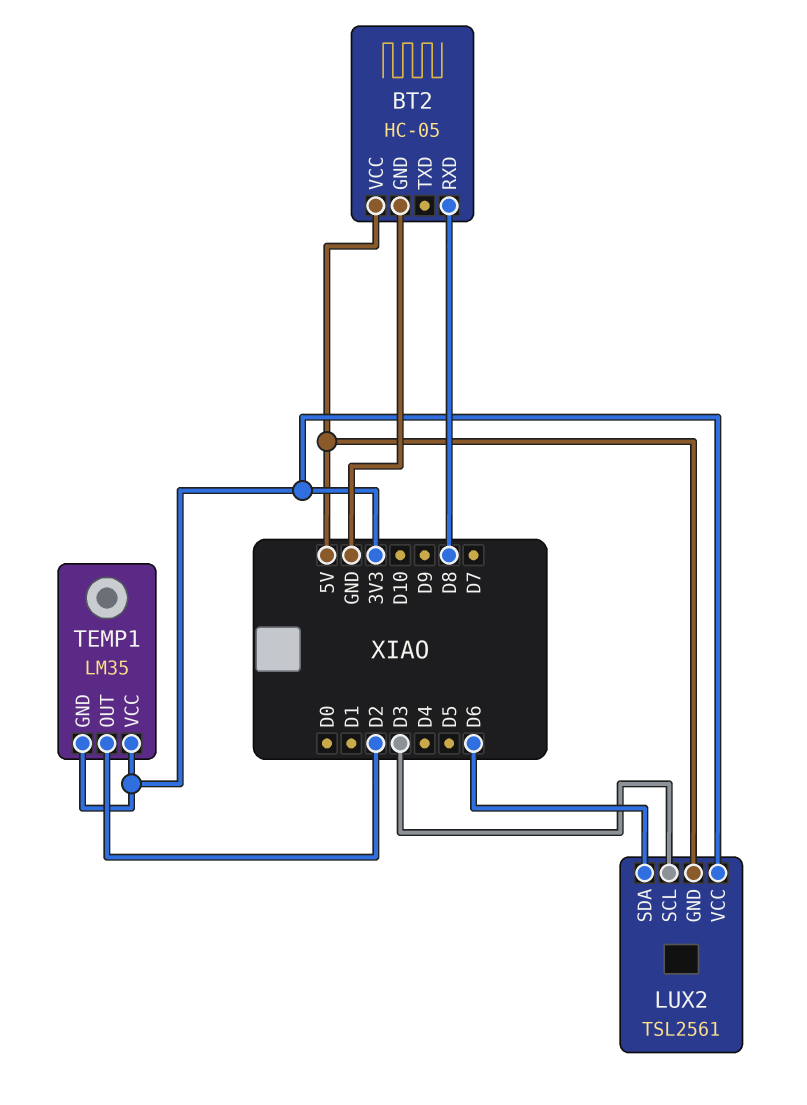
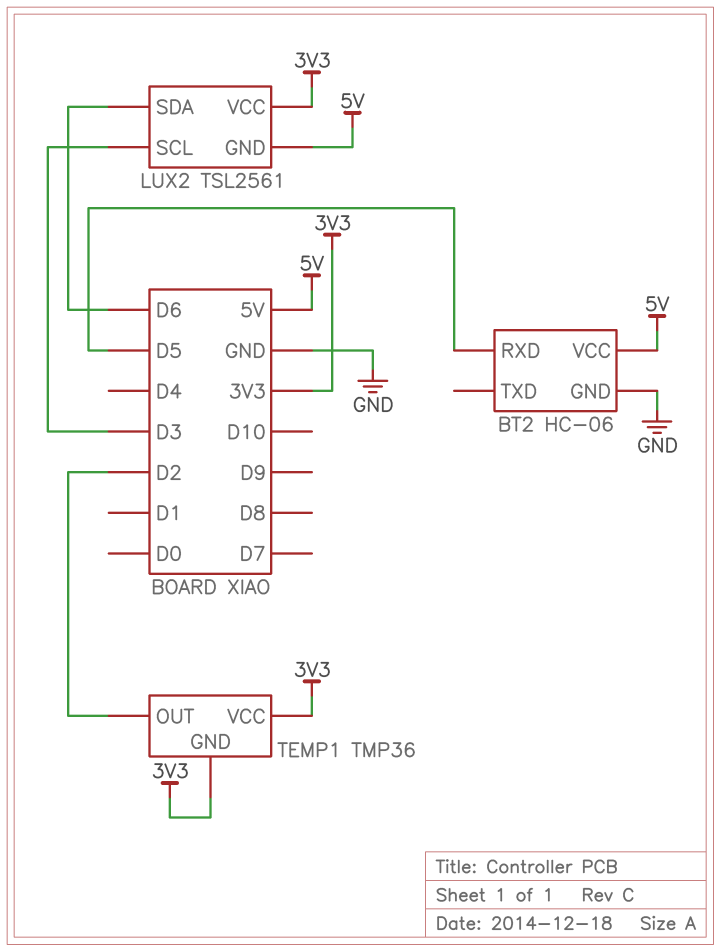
BT2: HC-05 -> HC-06
BT2 pin RXD: D8 -> D5
TEMP1: LM35 -> TMP36

